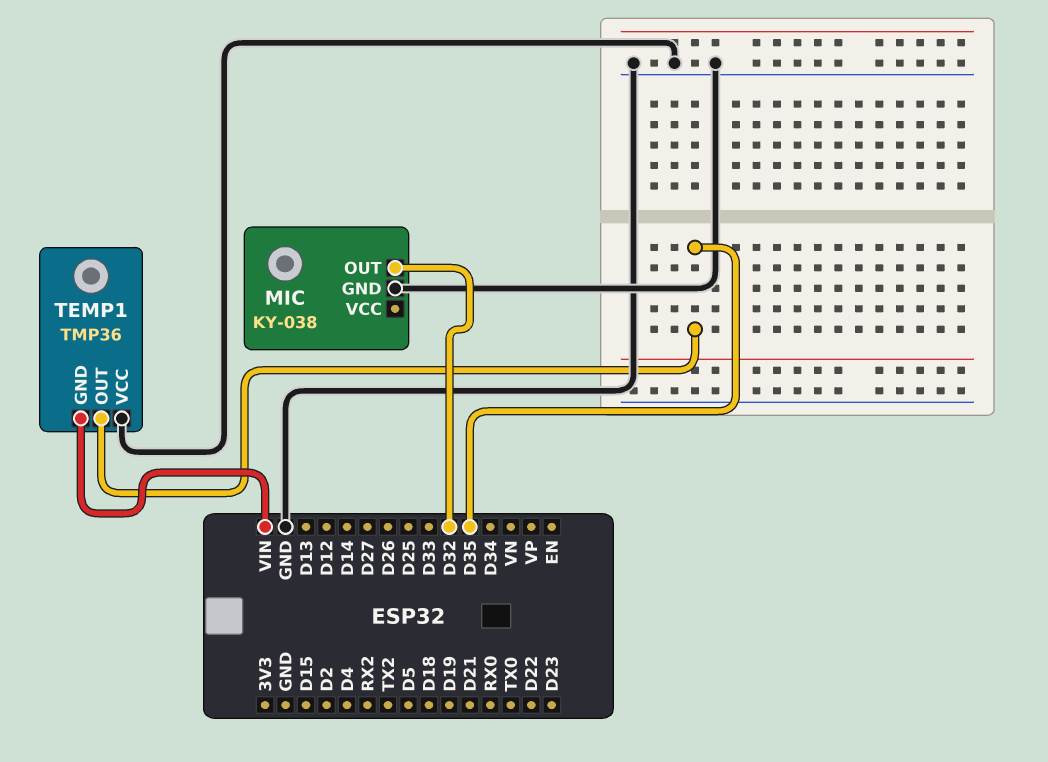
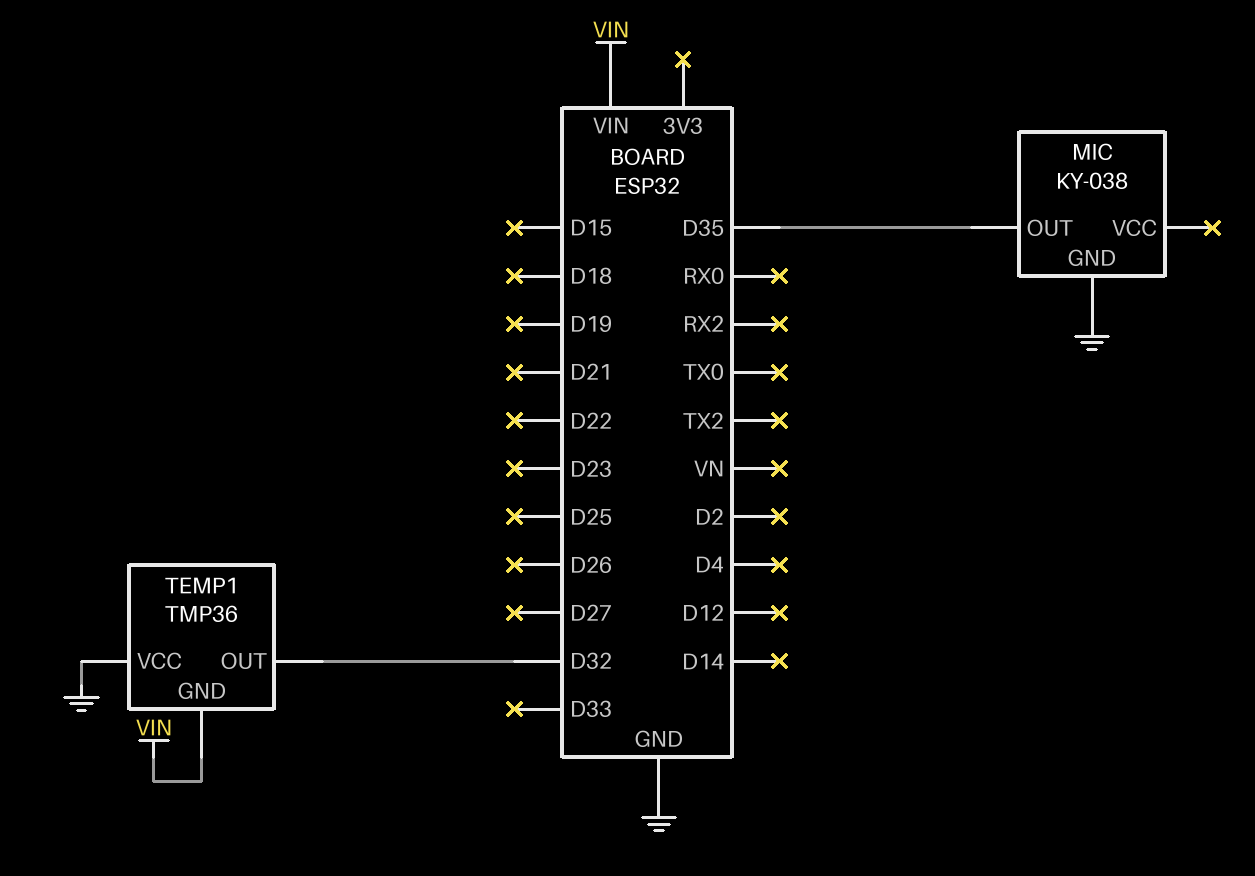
MIC pin OUT: D32 -> D35
TEMP1 pin OUT: D35 -> D32

